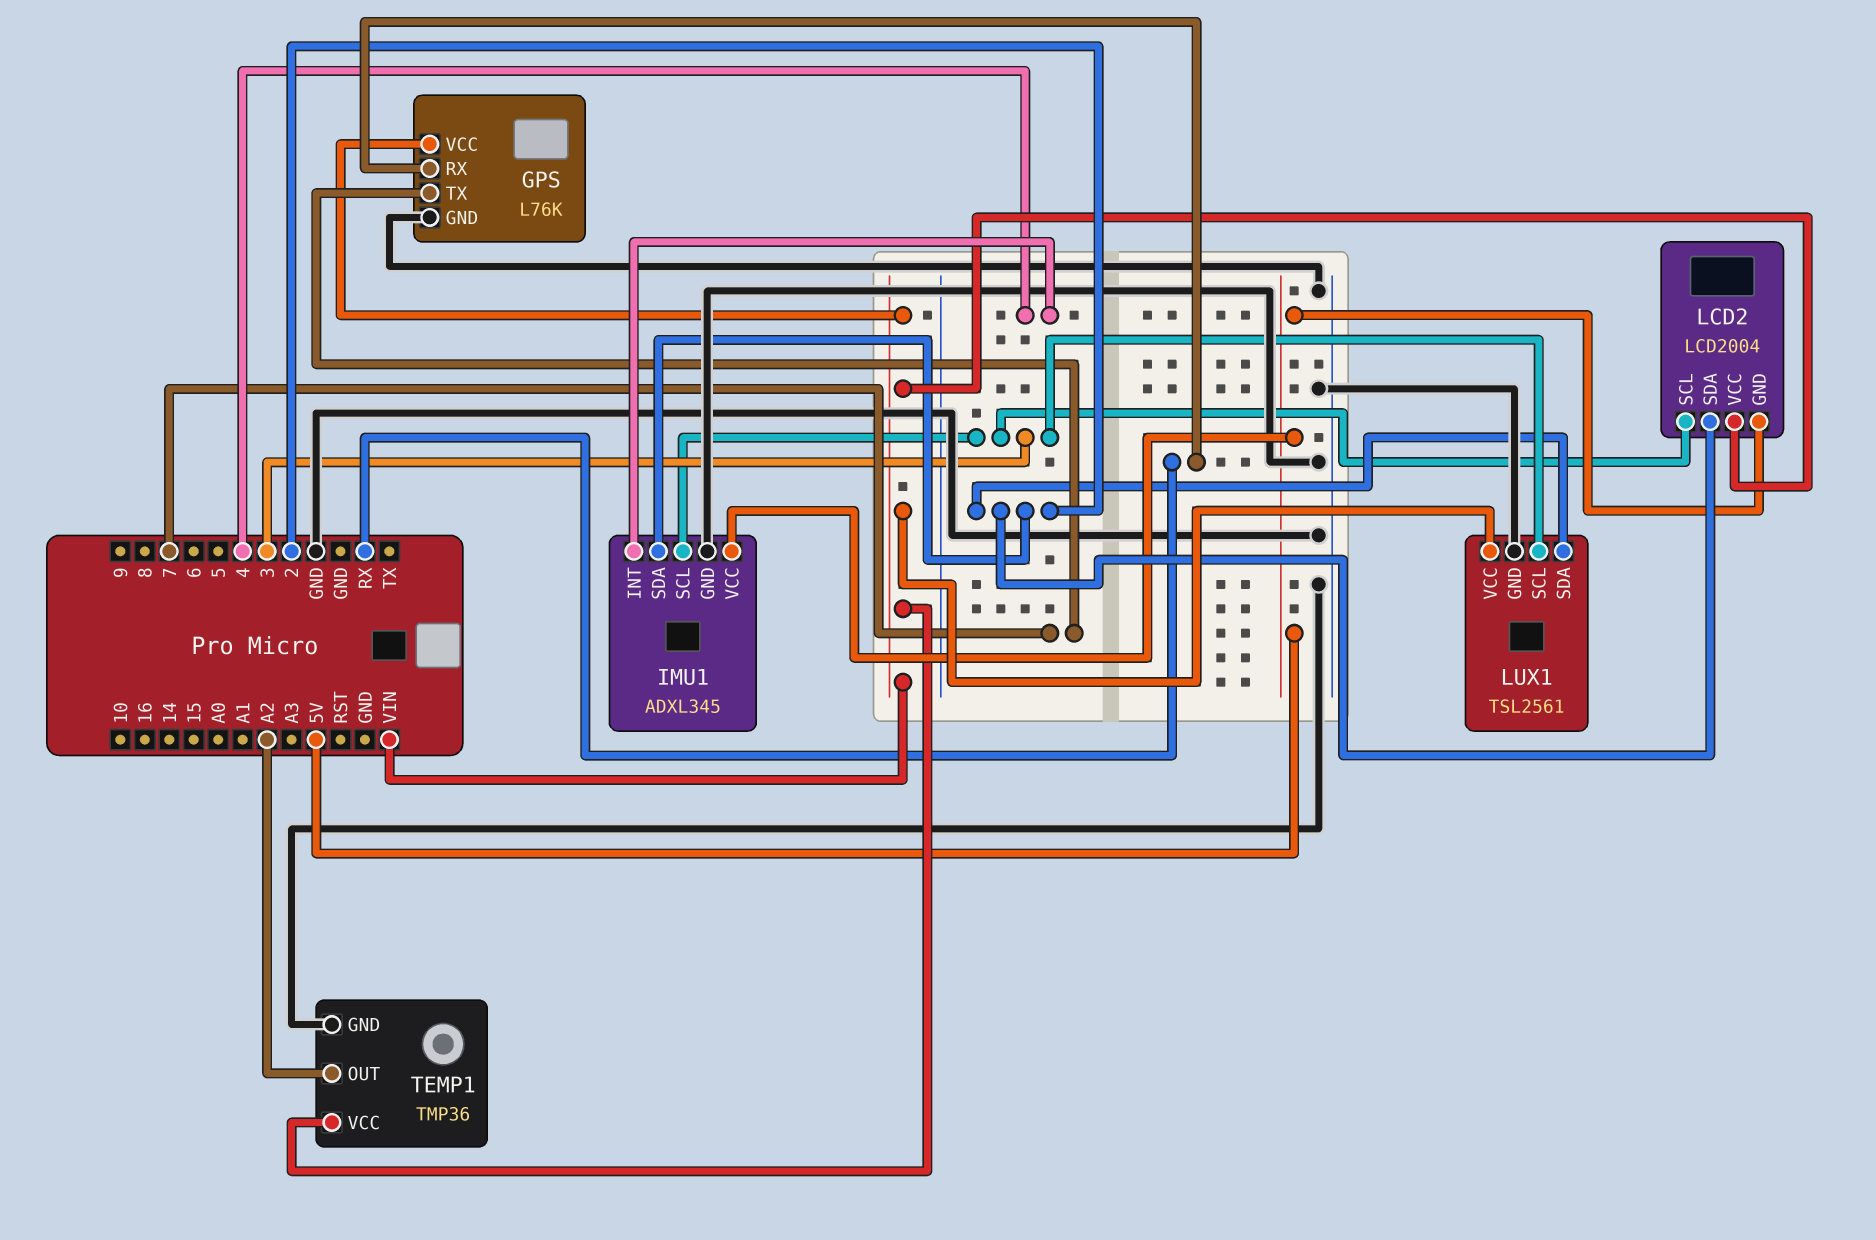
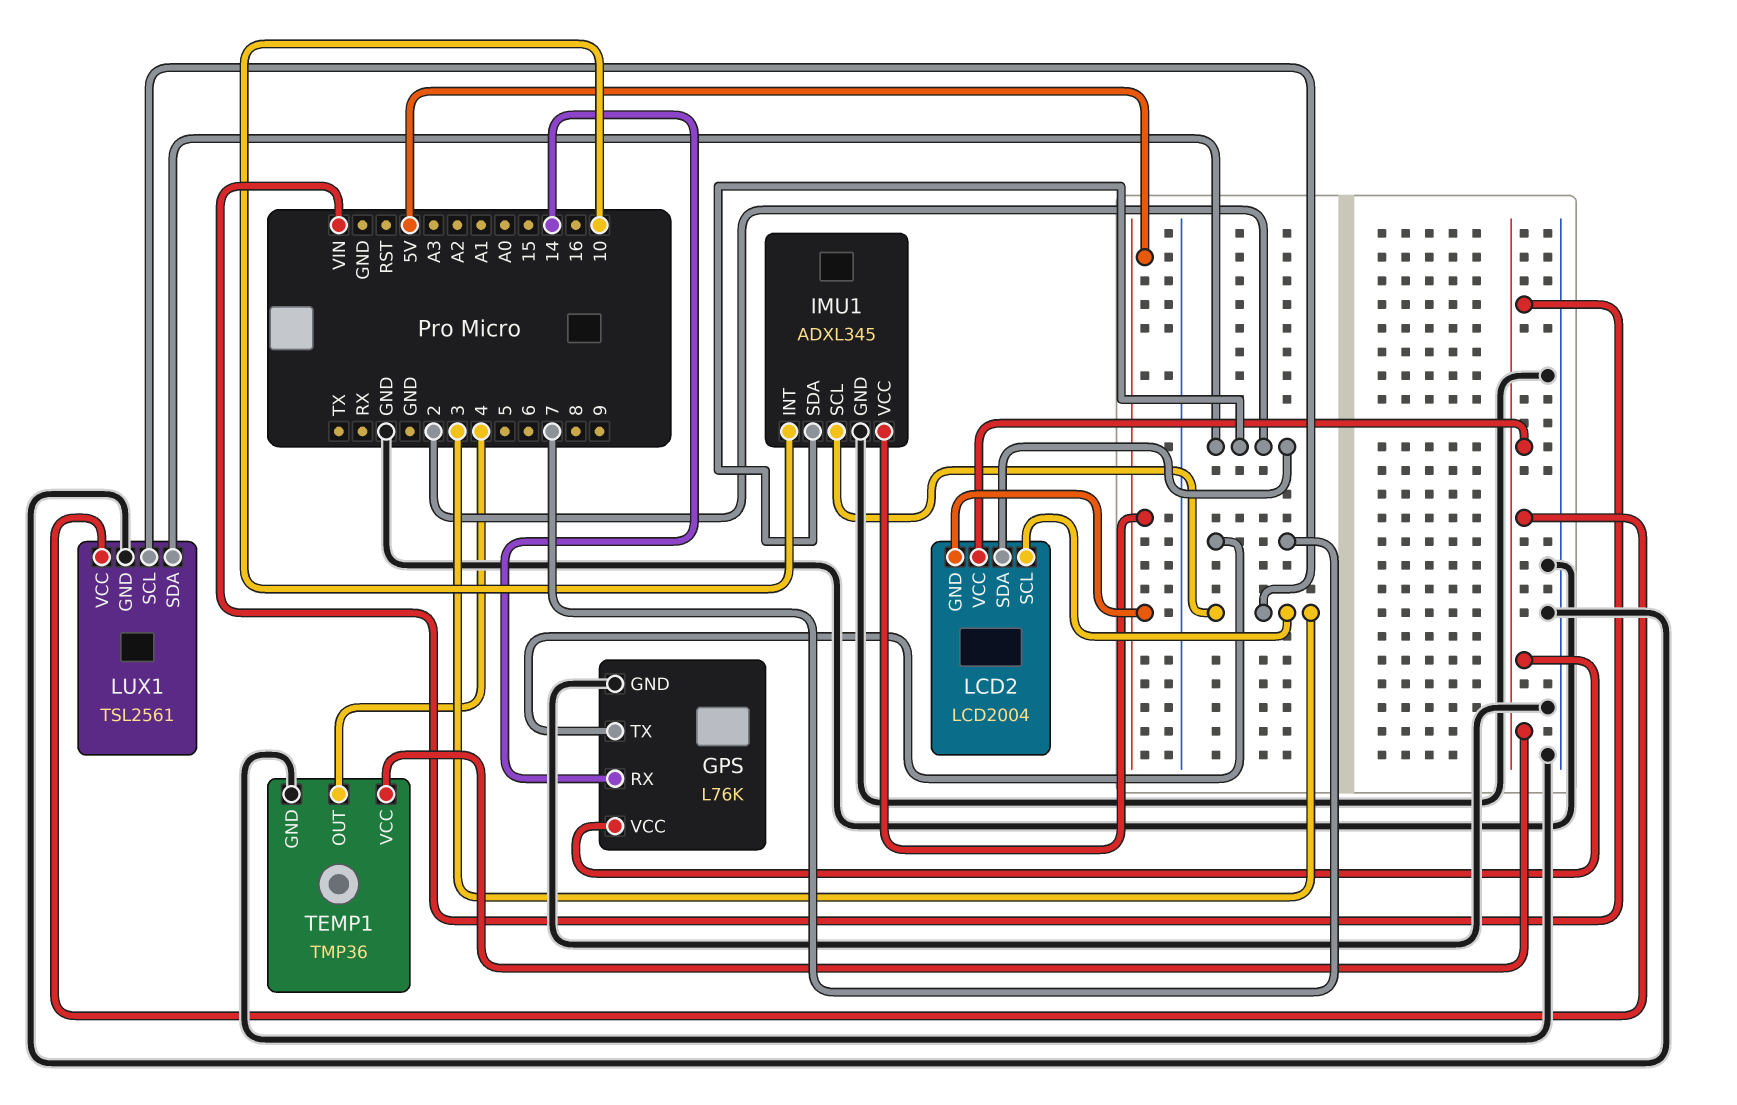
GPS pin RX: RX -> 14
IMU1 pin INT: 4 -> 10
TEMP1 pin OUT: A2 -> 4

